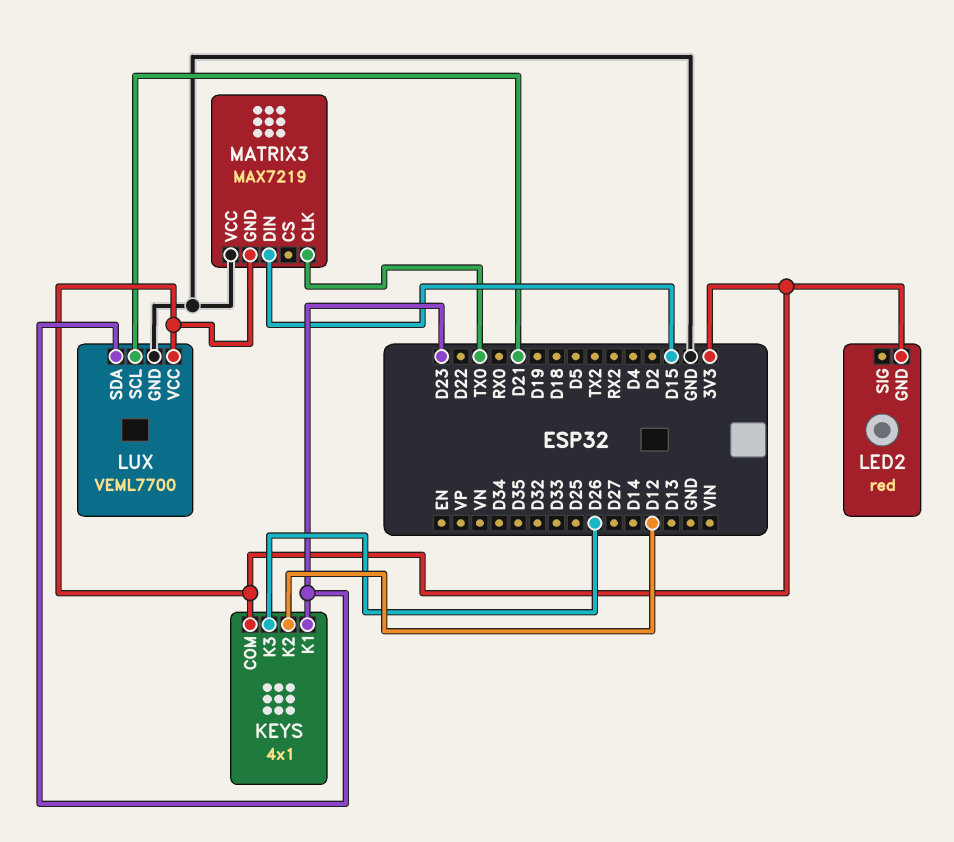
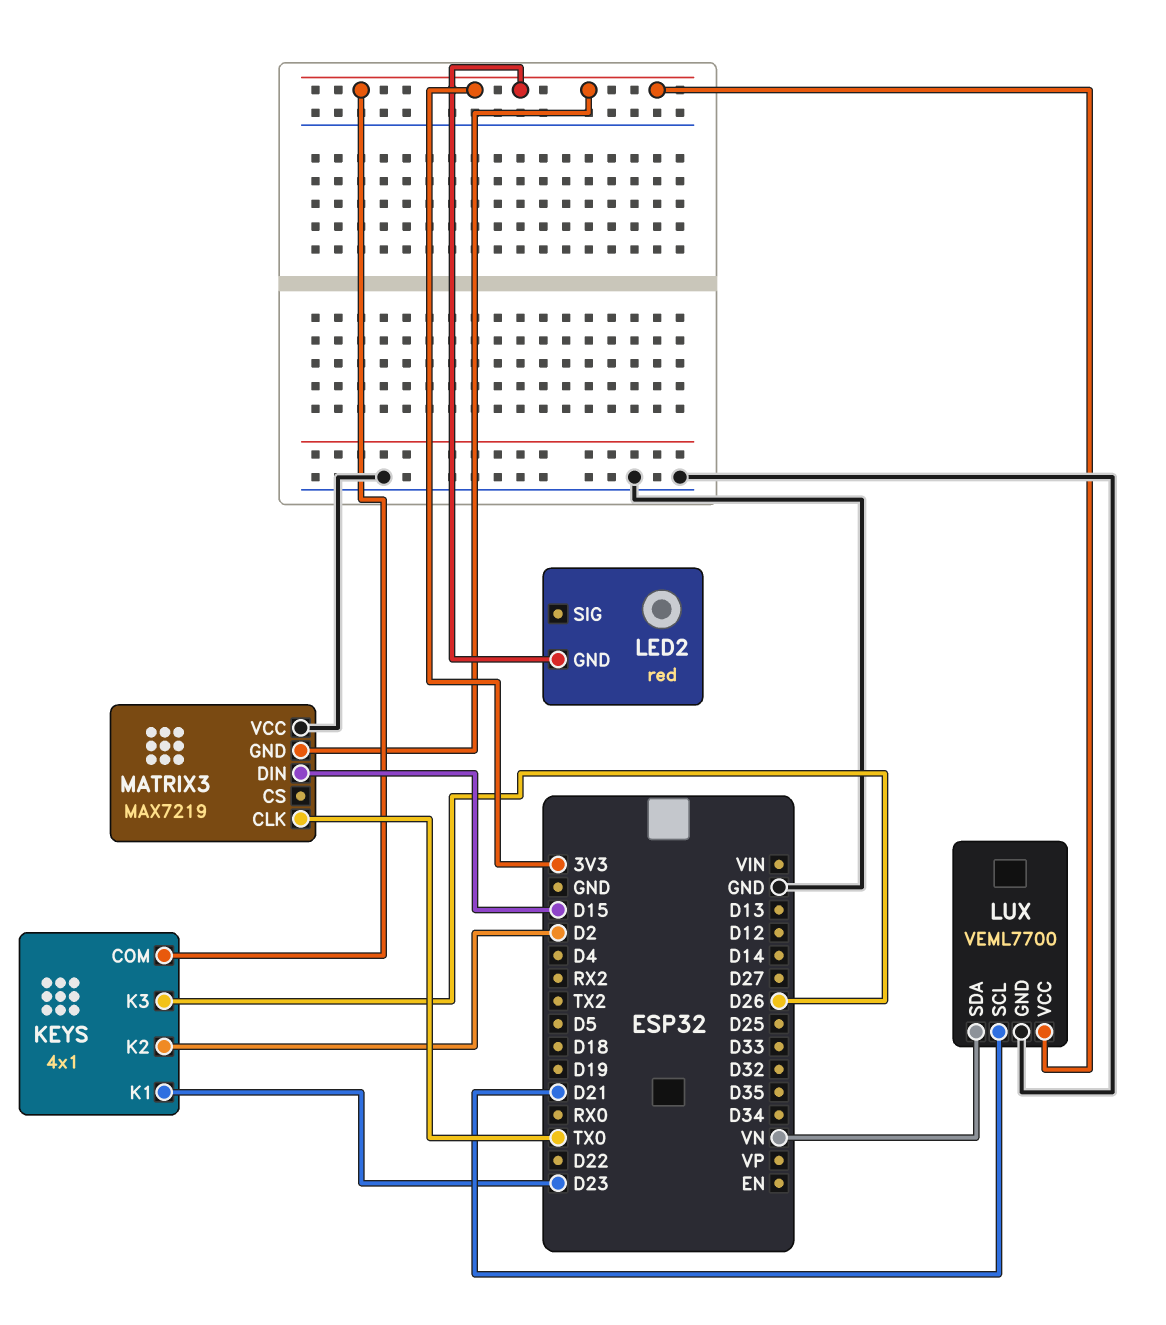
KEYS pin K2: D12 -> D2
LUX pin SDA: D23 -> VN

